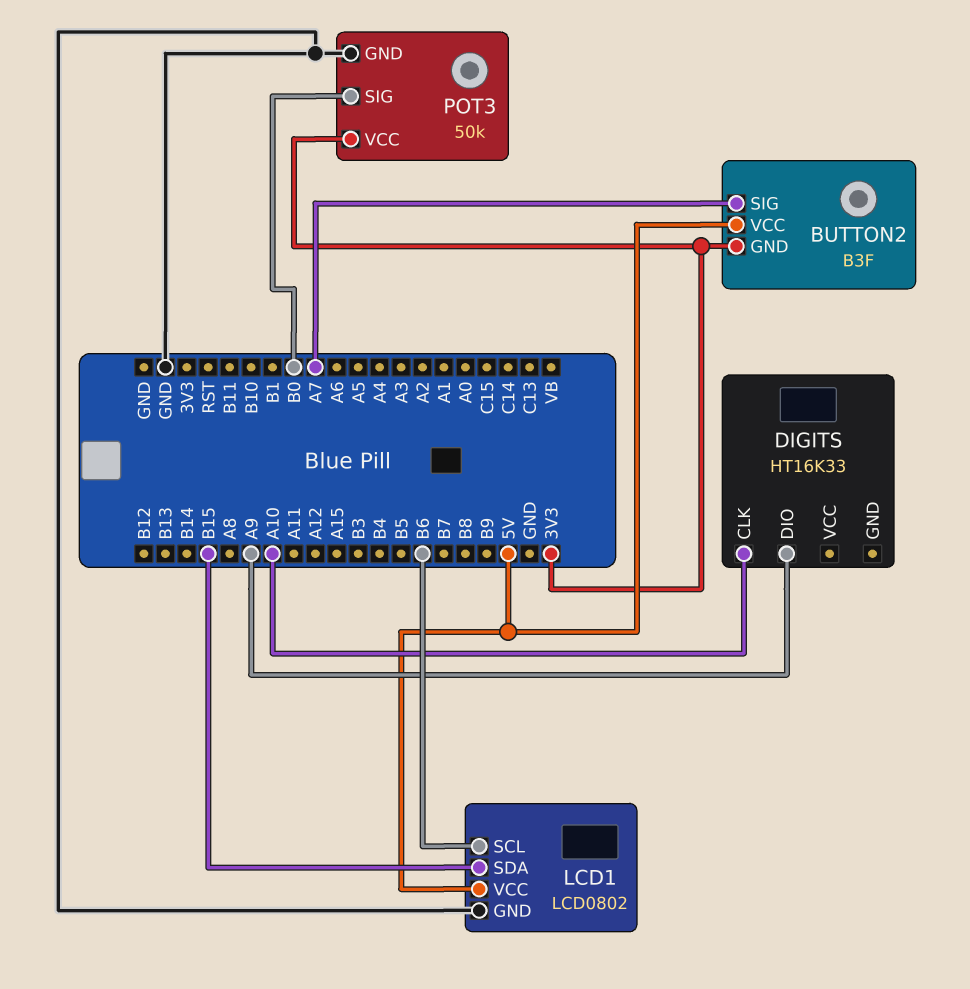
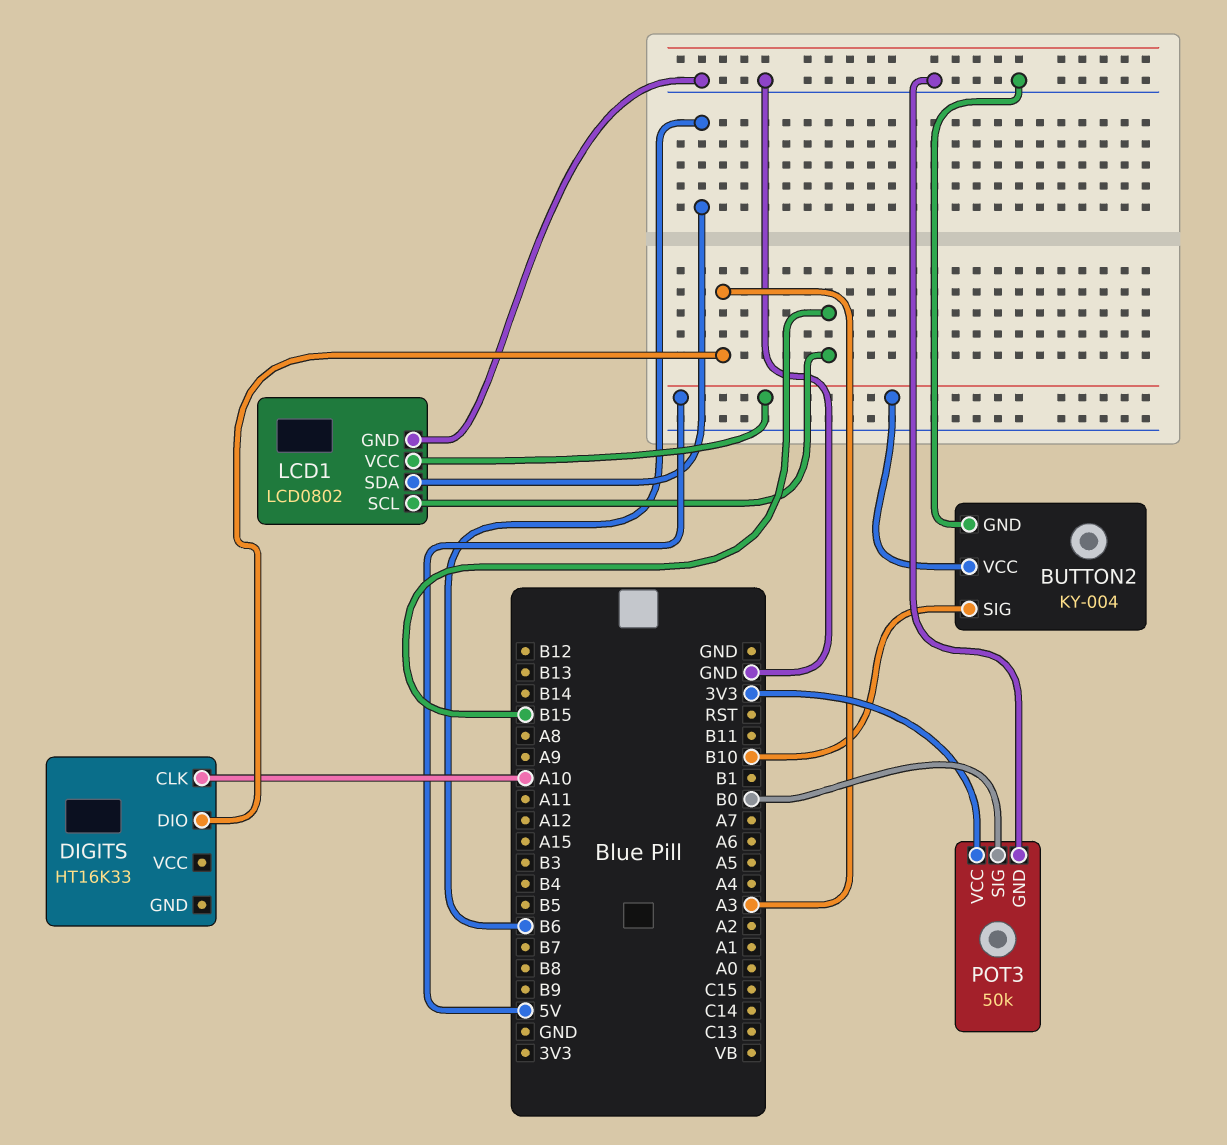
BUTTON2: B3F -> KY-004
BUTTON2 pin GND: 3V3 -> GND
BUTTON2 pin SIG: A7 -> B10
DIGITS pin DIO: A9 -> A3
LCD1 pin SCL: B6 -> B15
LCD1 pin SDA: B15 -> B6

